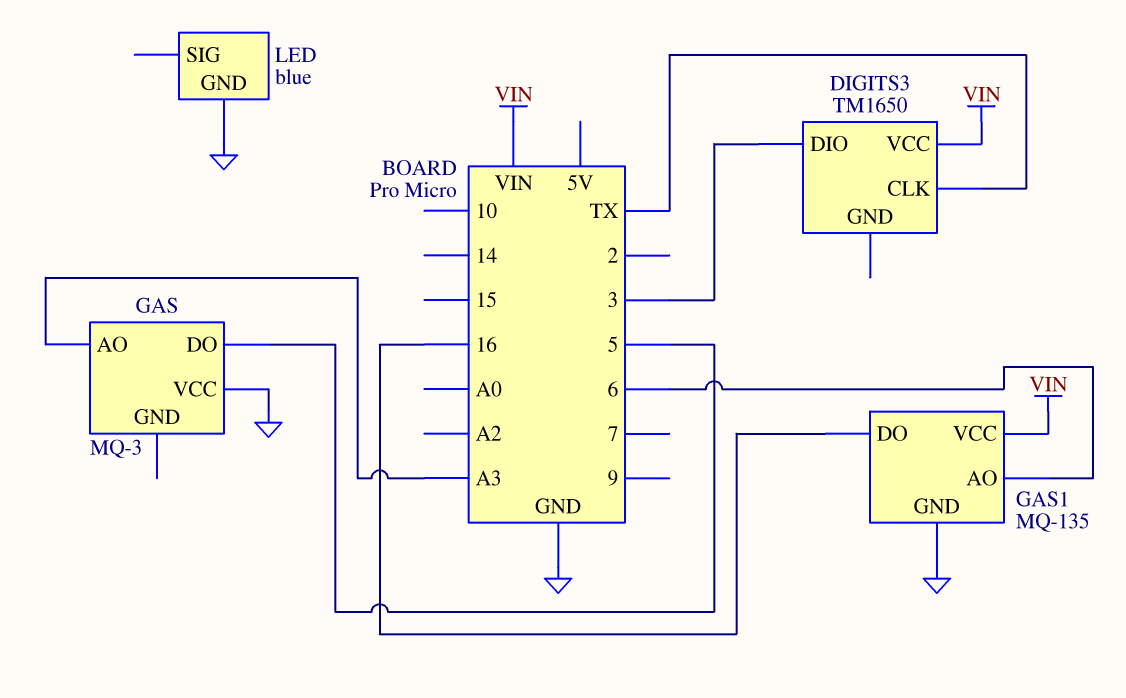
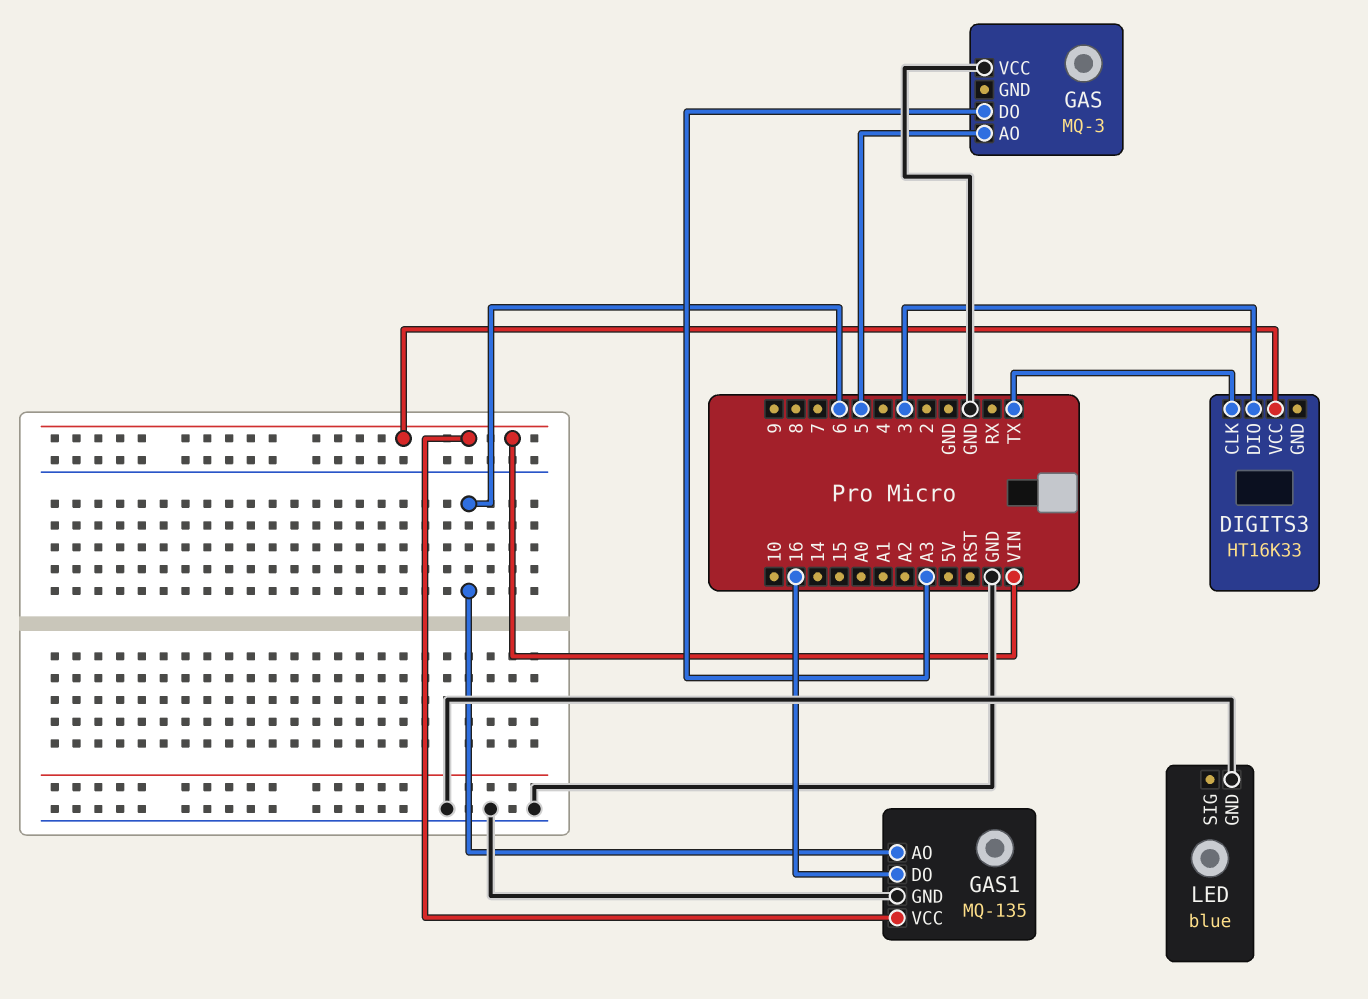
DIGITS3: TM1650 -> HT16K33
GAS pin AO: A3 -> 5
GAS pin DO: 5 -> A3

